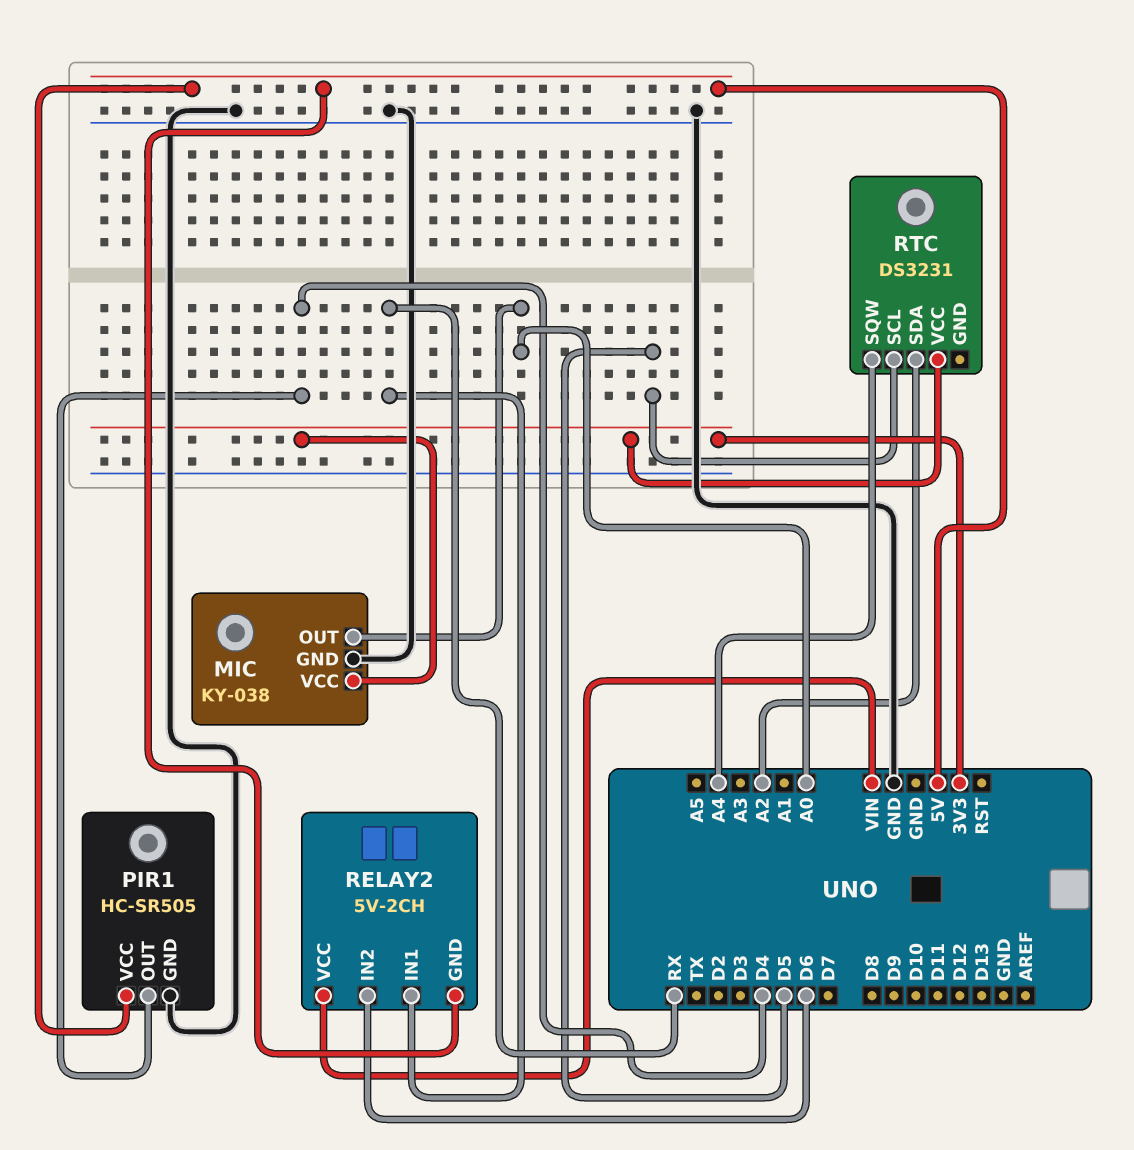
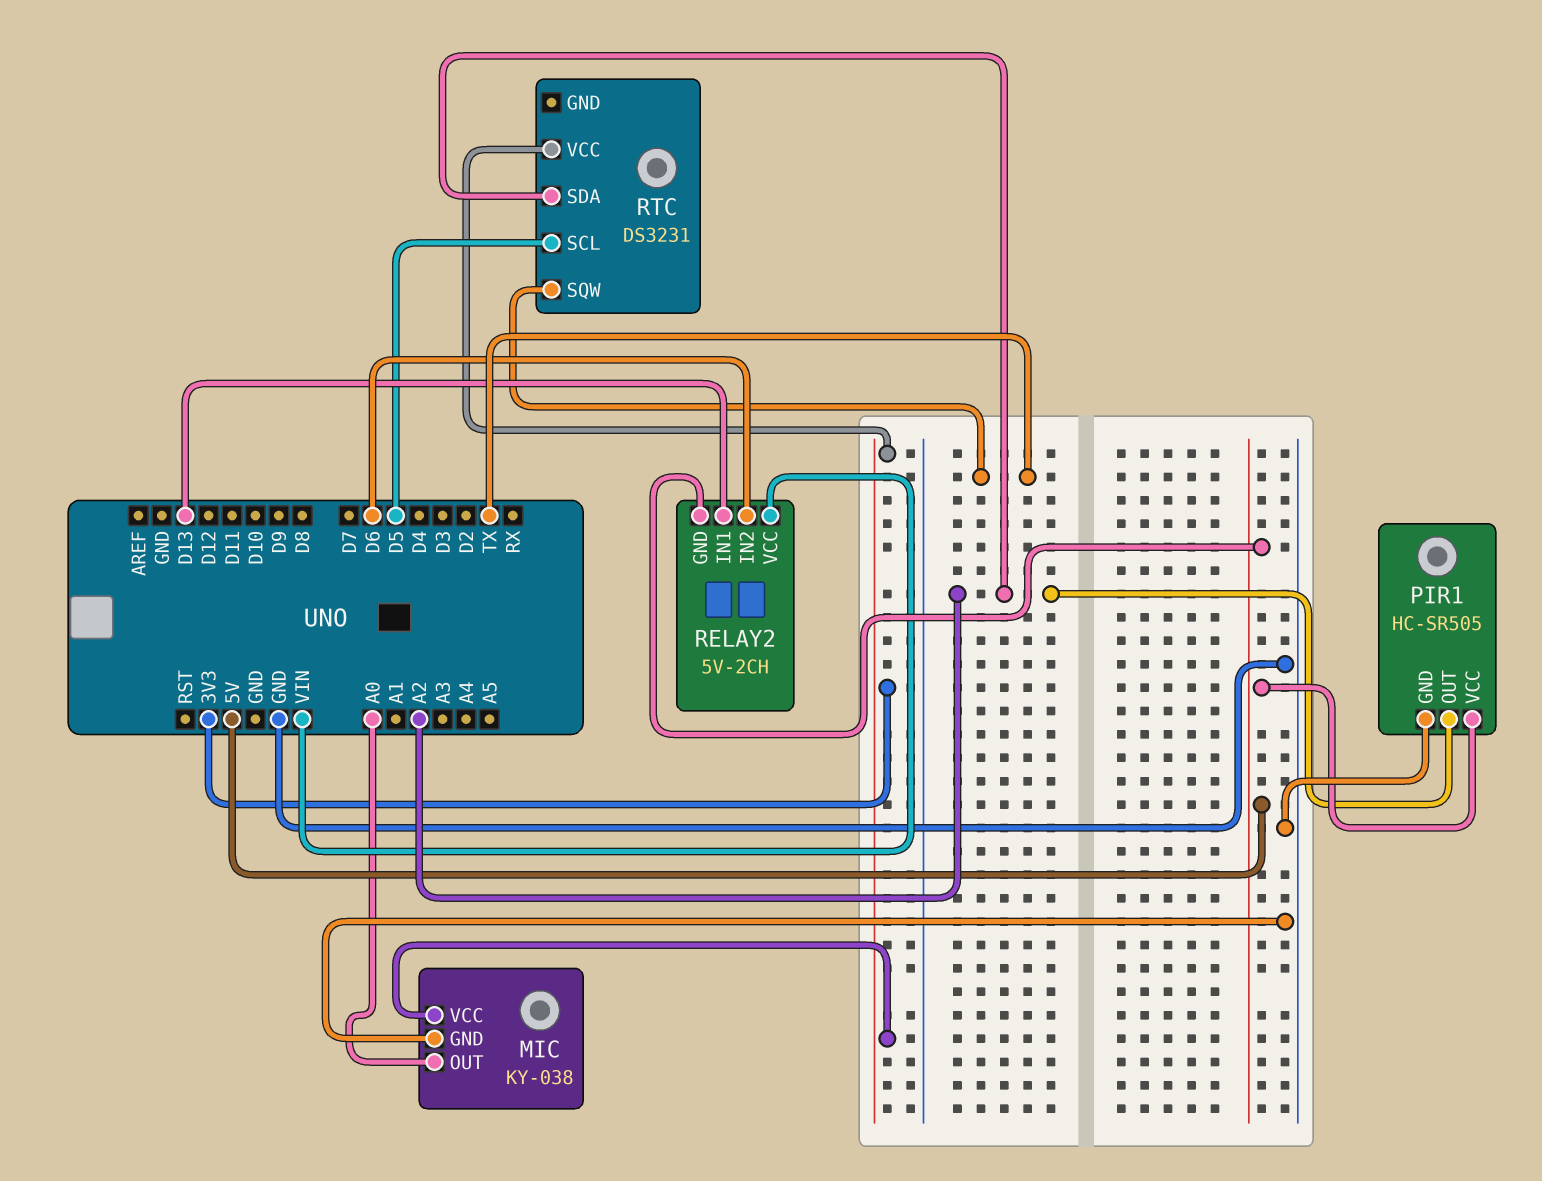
PIR1 pin OUT: D4 -> A2
RELAY2 pin IN1: RX -> D13
RTC pin SQW: A4 -> TX

